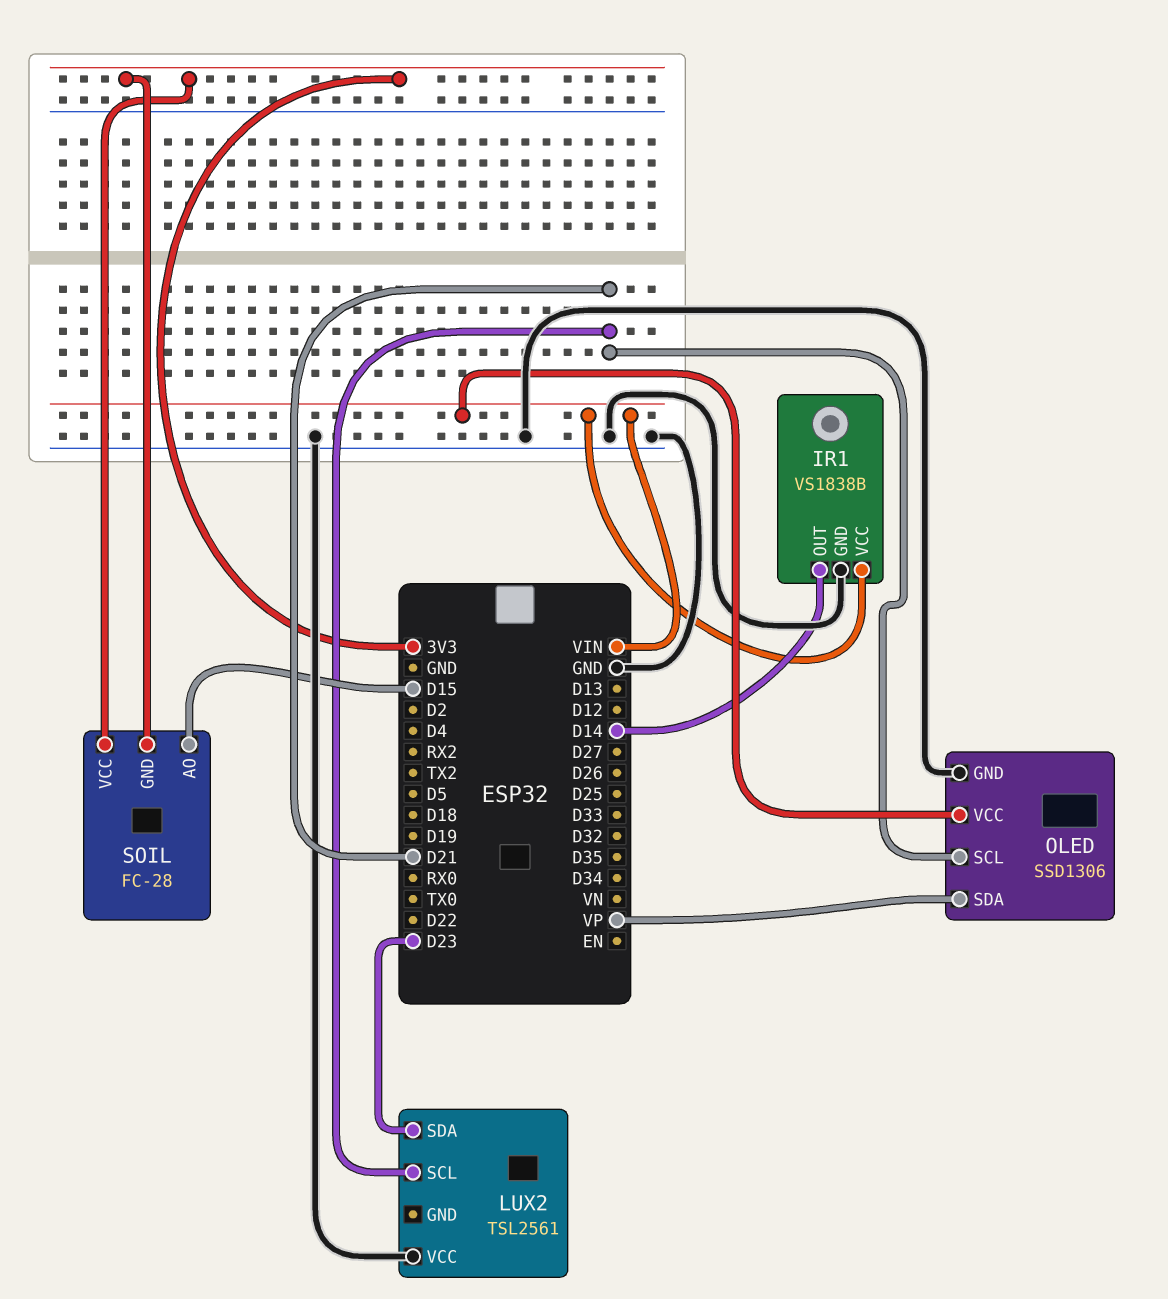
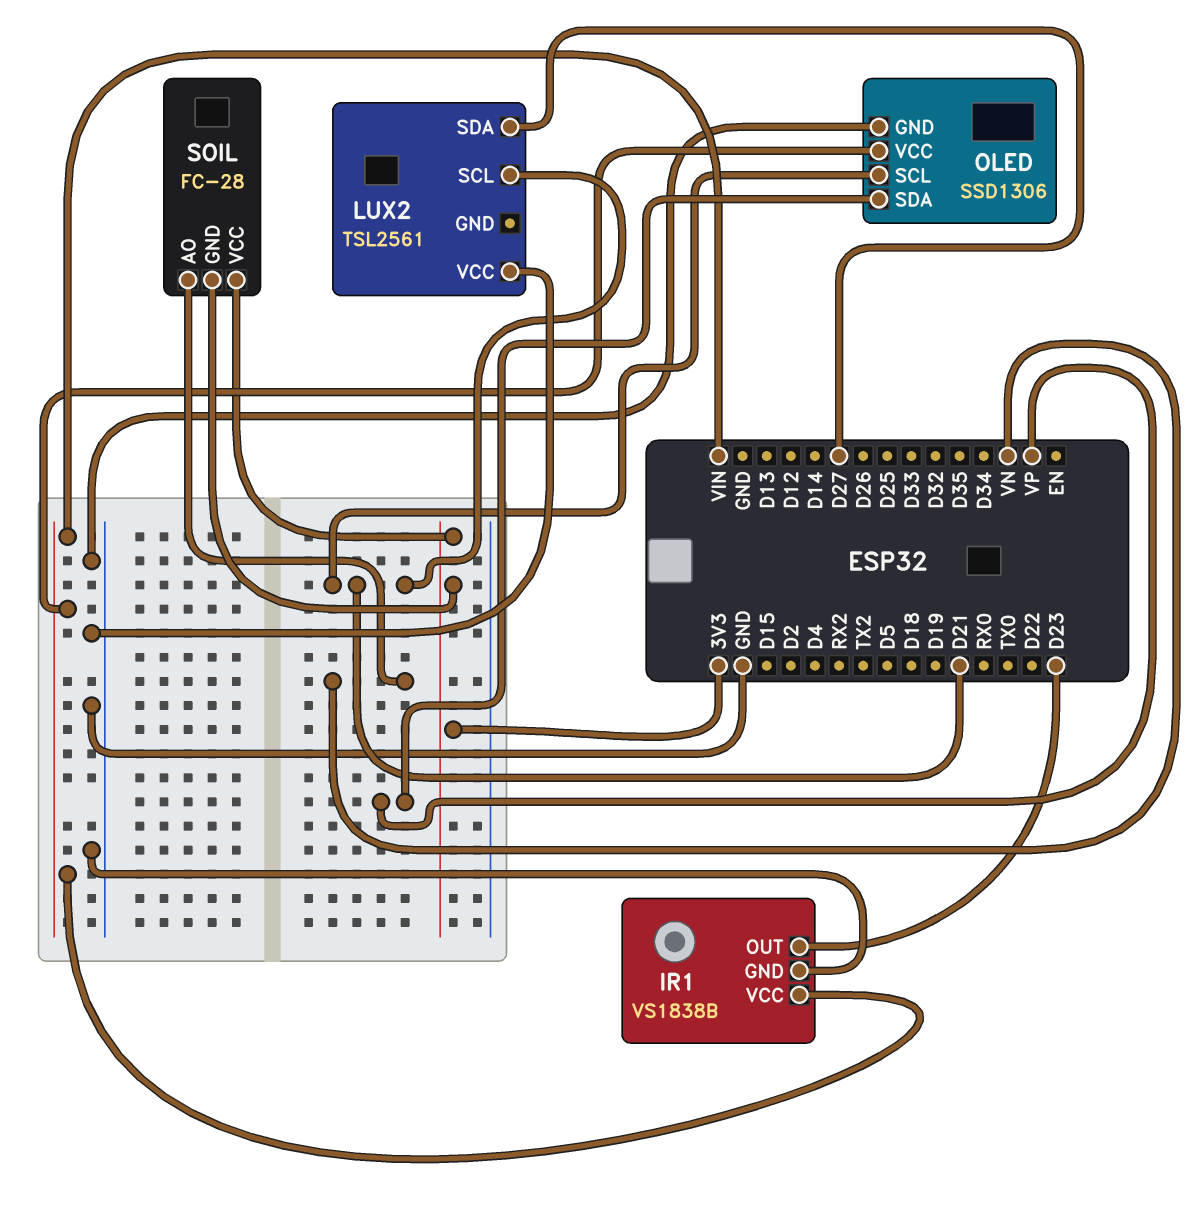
IR1 pin OUT: D14 -> D23
LUX2 pin SDA: D23 -> D27
SOIL pin AO: D15 -> VN

